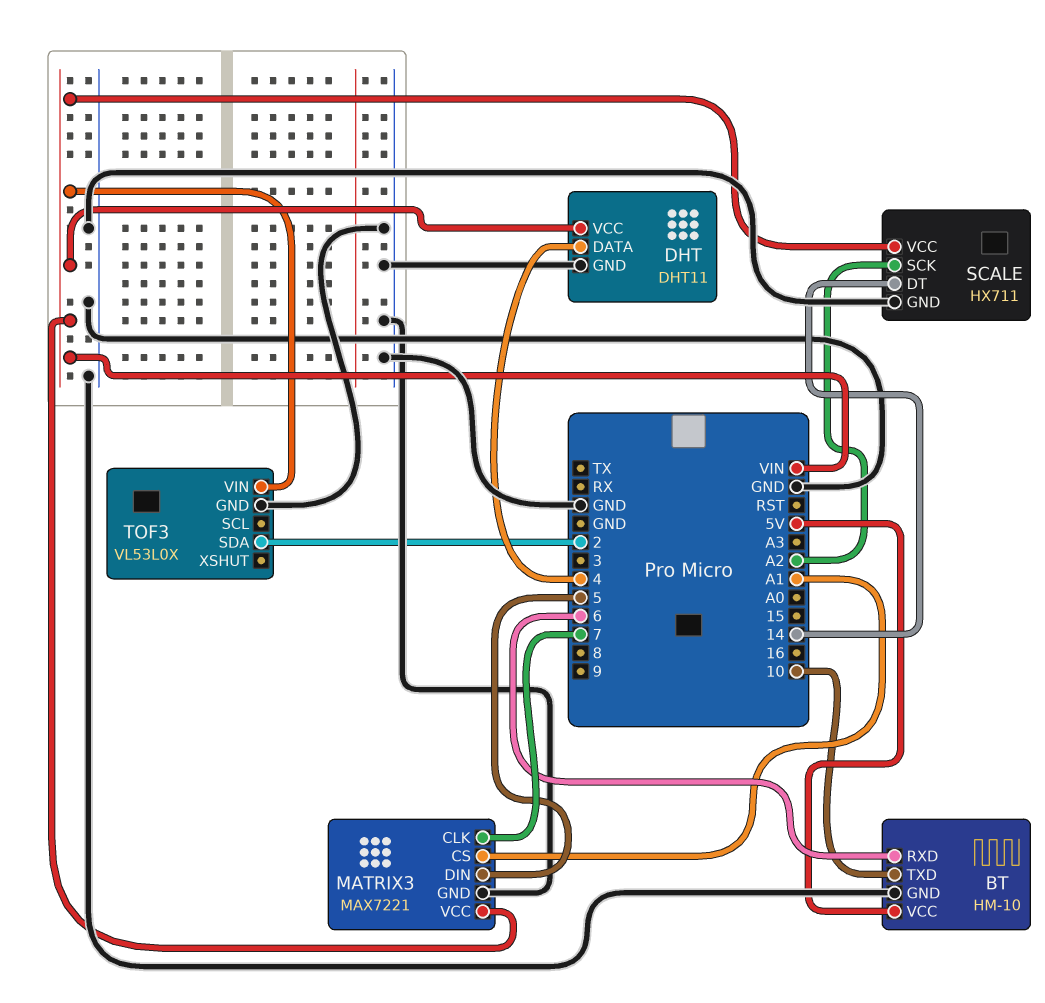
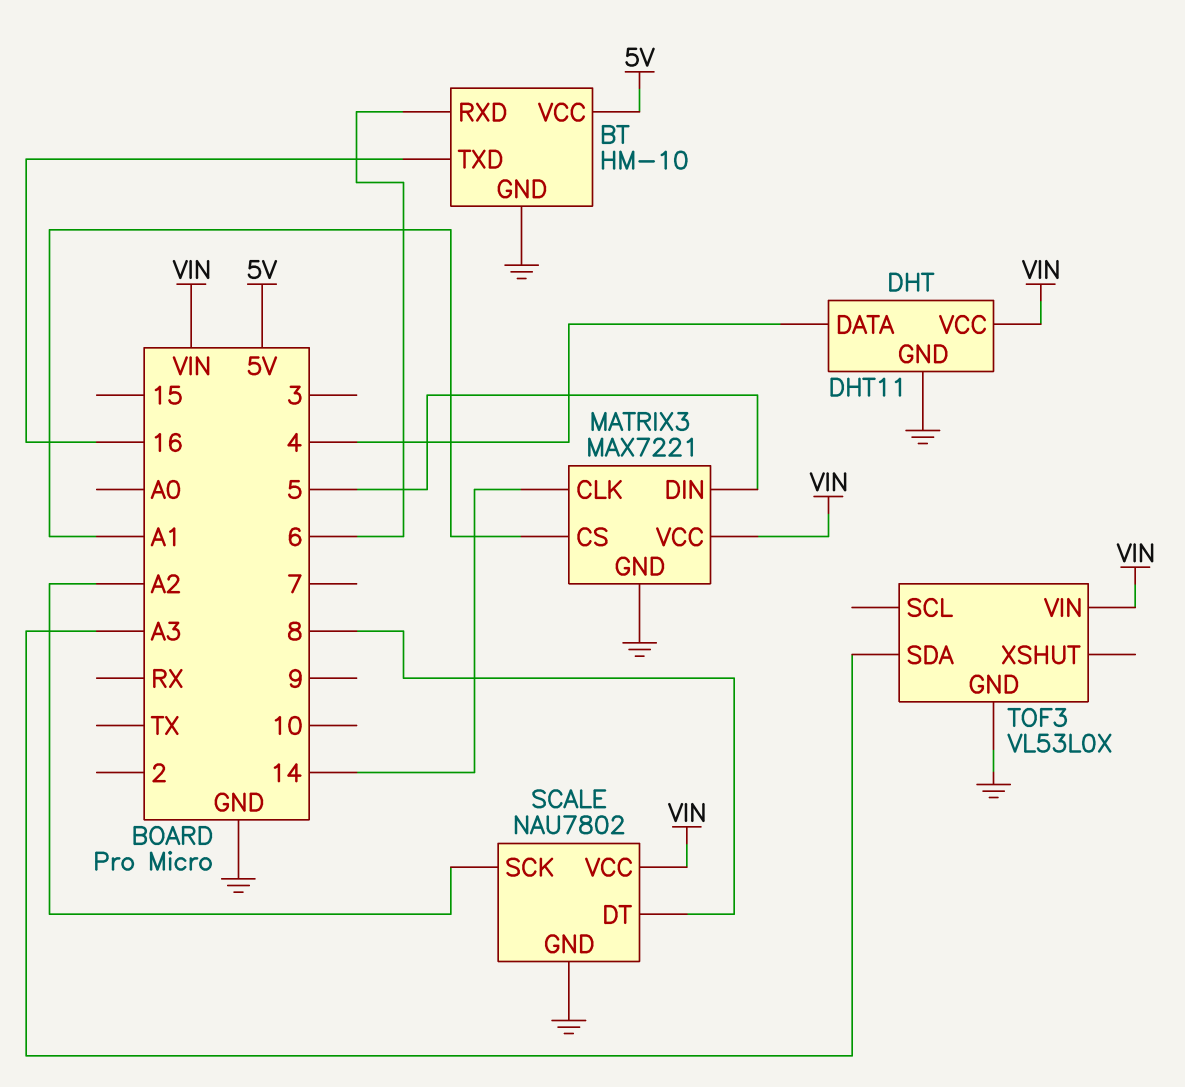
BT pin TXD: 10 -> 16
MATRIX3 pin CLK: 7 -> 14
SCALE: HX711 -> NAU7802
SCALE pin DT: 14 -> 8
TOF3 pin SDA: 2 -> A3

